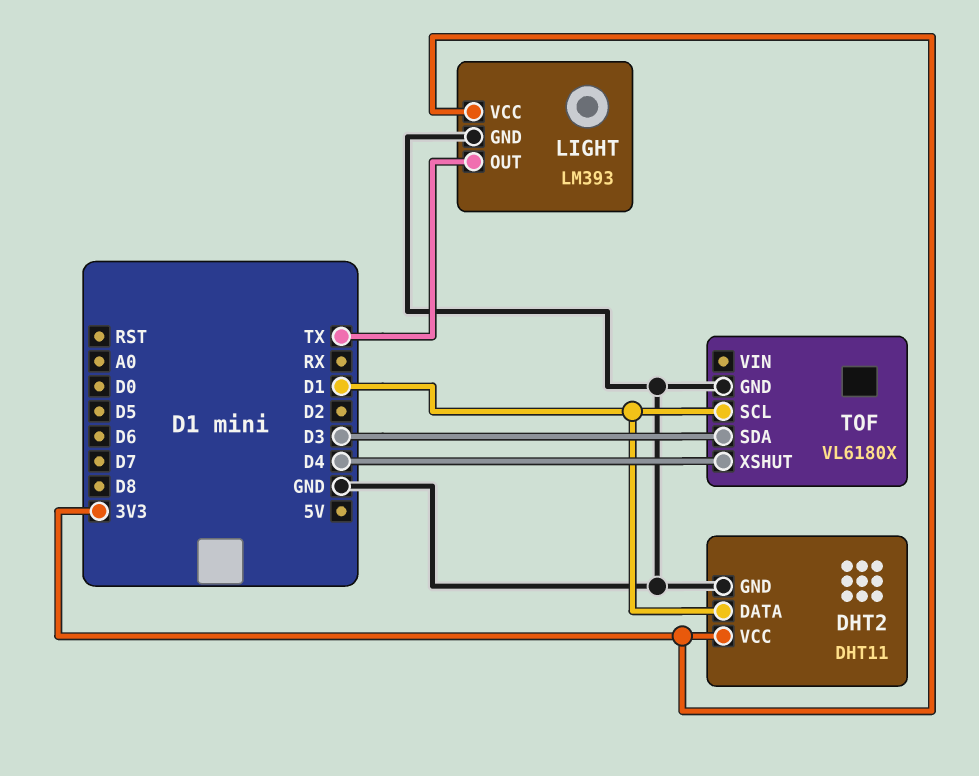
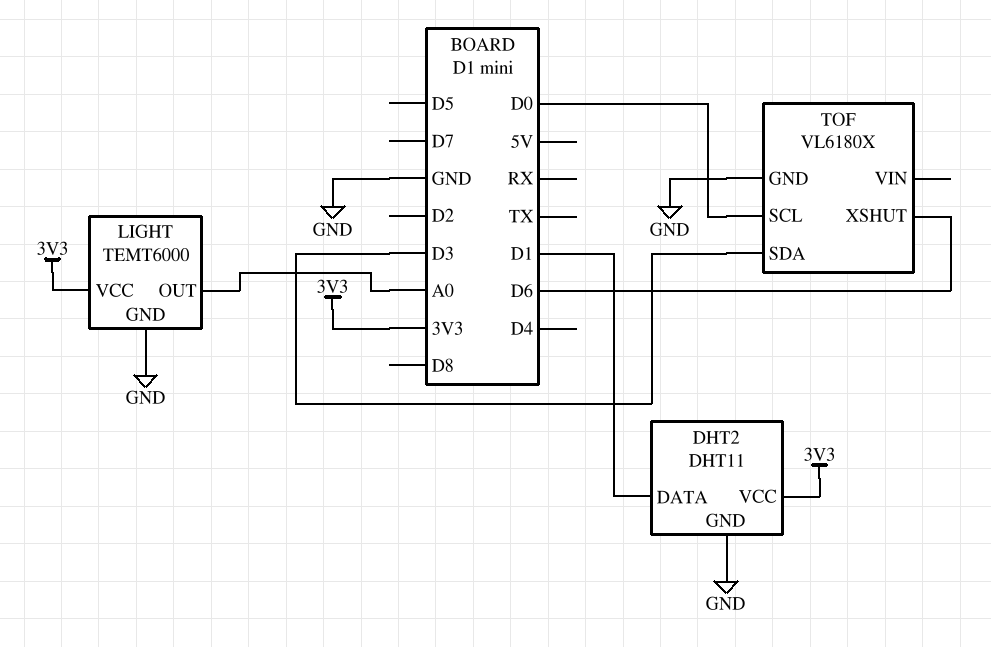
LIGHT: LM393 -> TEMT6000
LIGHT pin OUT: TX -> A0
TOF pin SCL: D1 -> D0
TOF pin XSHUT: D4 -> D6

